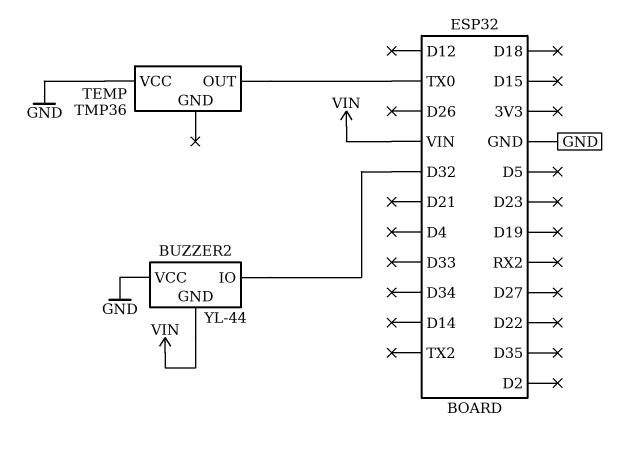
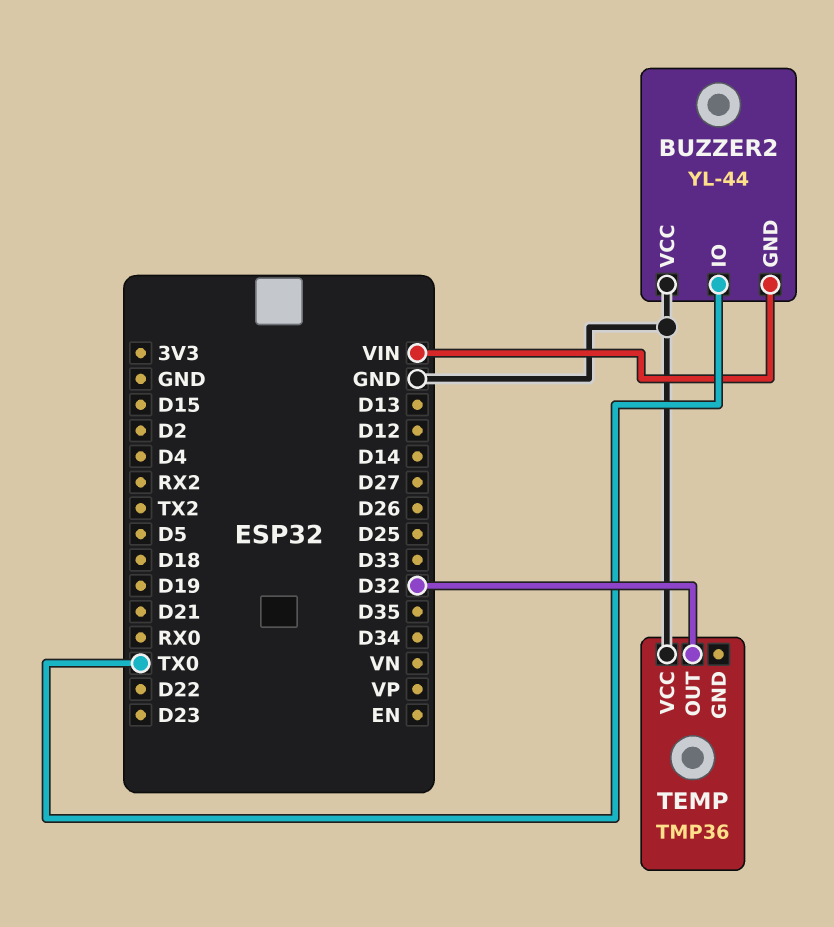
BUZZER2 pin IO: D32 -> TX0
TEMP pin OUT: TX0 -> D32

